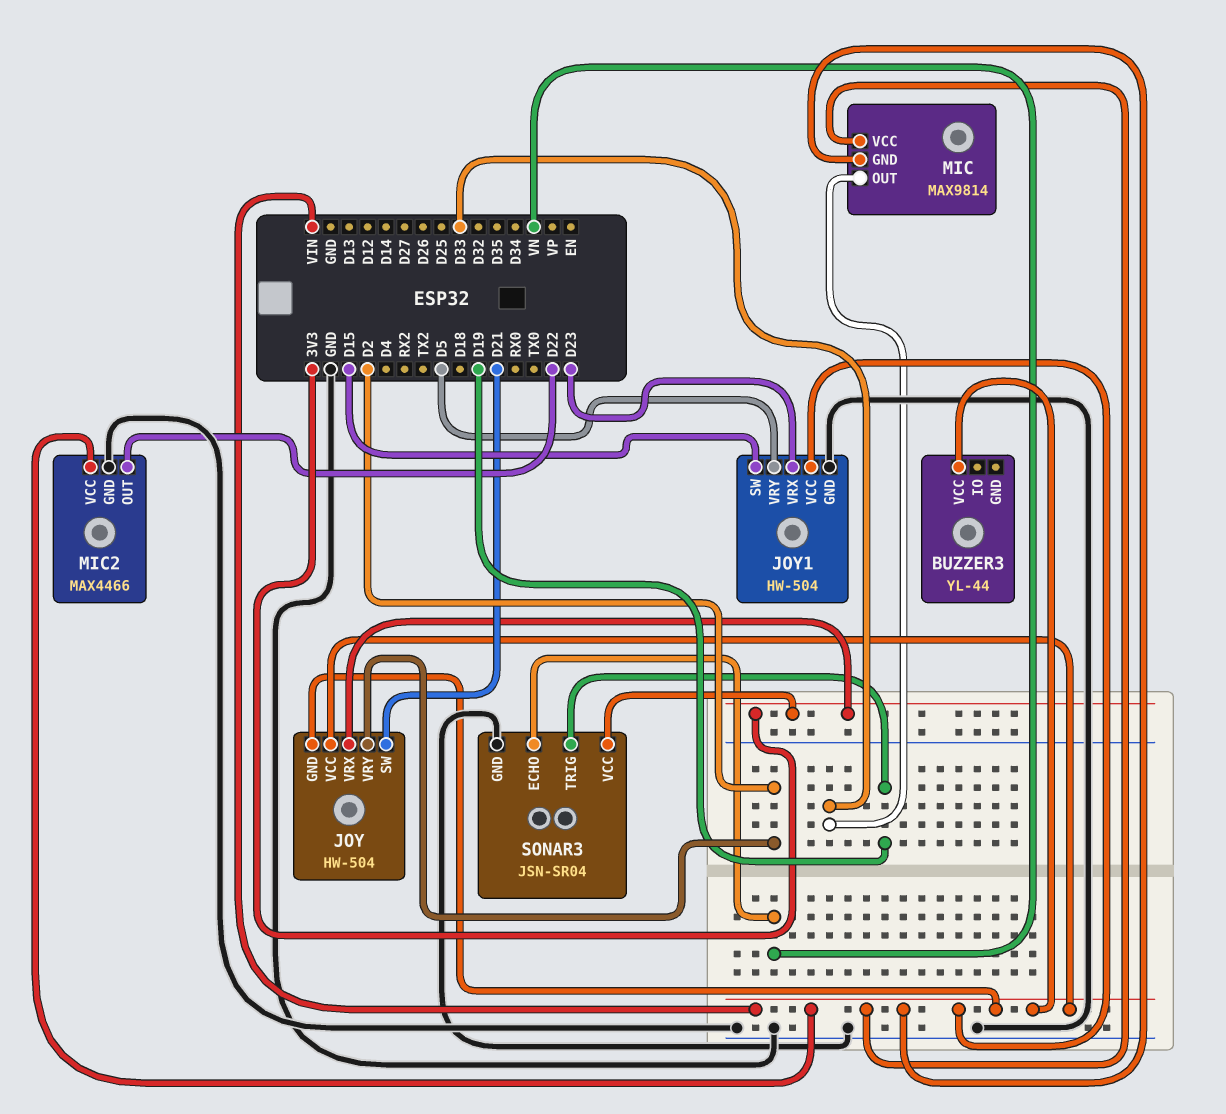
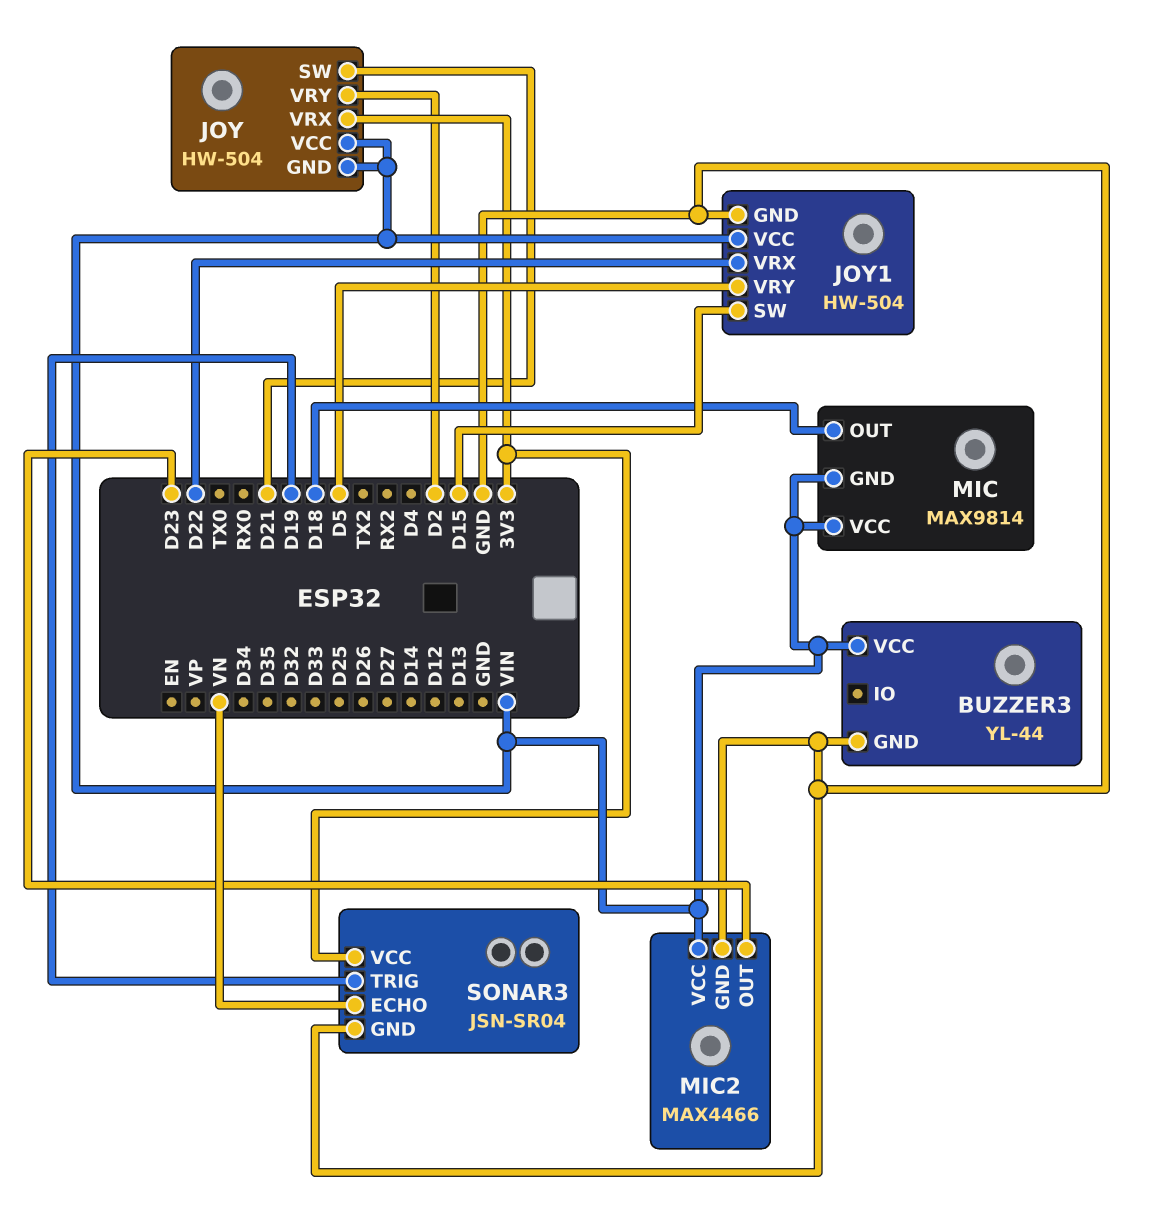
BUZZER3 pin GND: none -> GND
JOY1 pin VRX: D23 -> D22
MIC pin OUT: D33 -> D18
MIC2 pin OUT: D22 -> D23

